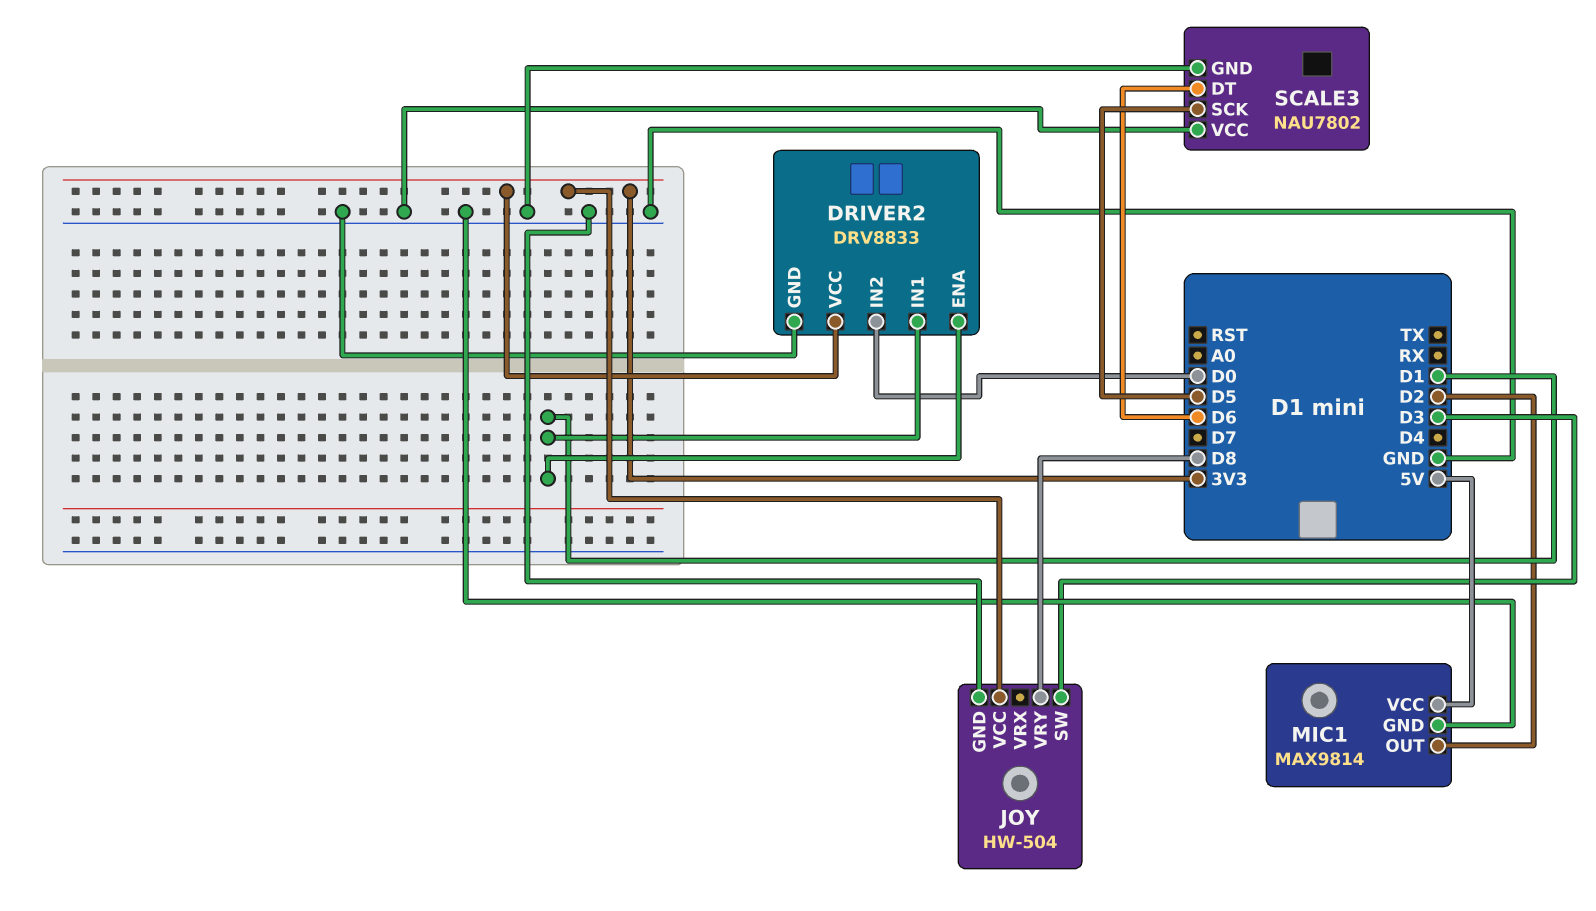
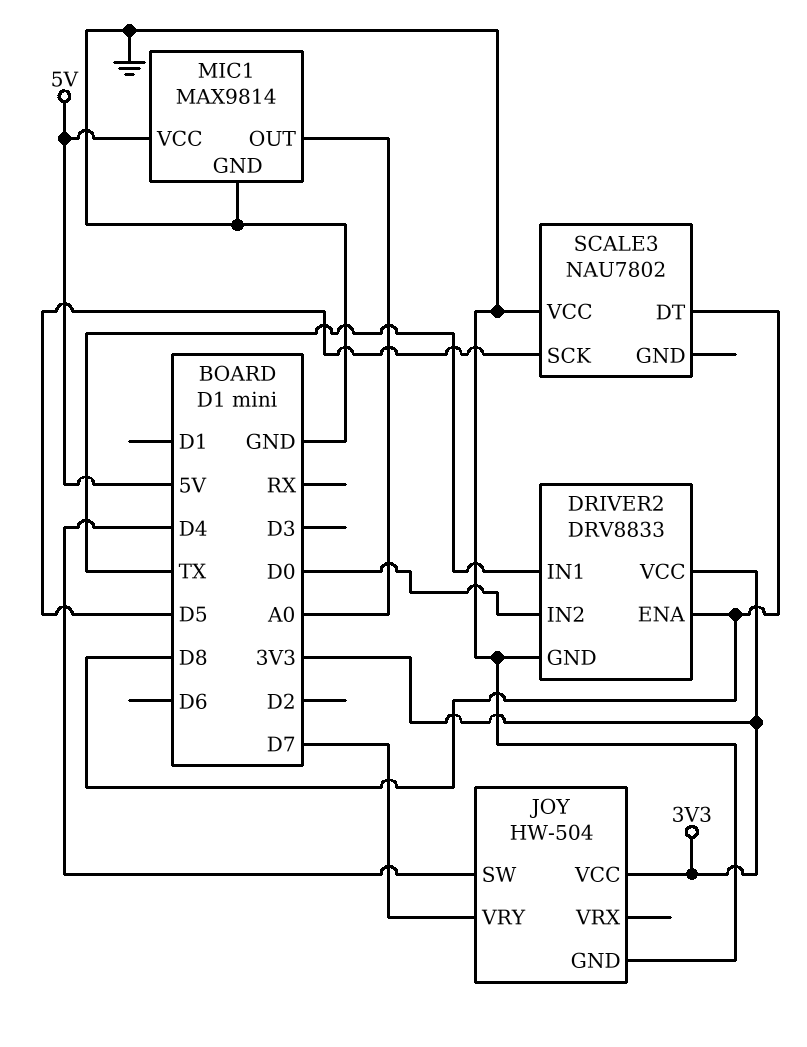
DRIVER2 pin ENA: D1 -> D8
DRIVER2 pin IN1: D1 -> TX
JOY pin SW: D3 -> D4
JOY pin VRY: D8 -> D7
MIC1 pin OUT: D2 -> A0
SCALE3 pin DT: D6 -> D8
SCALE3 pin GND: GND -> none

